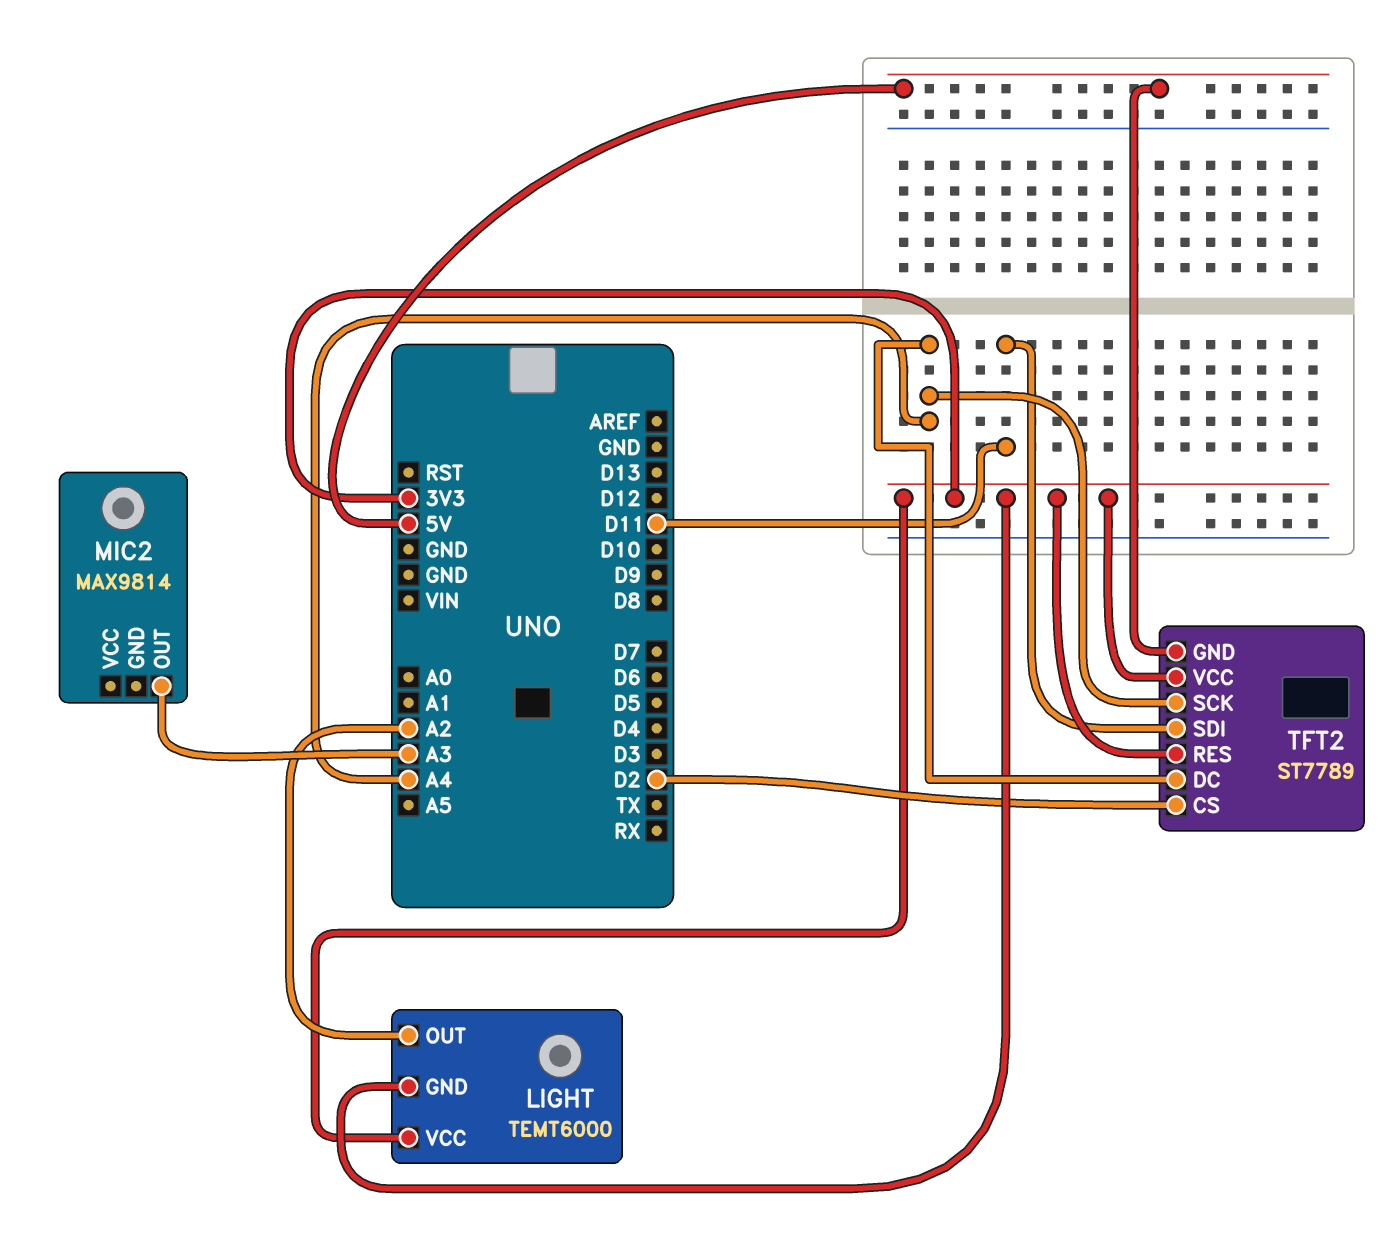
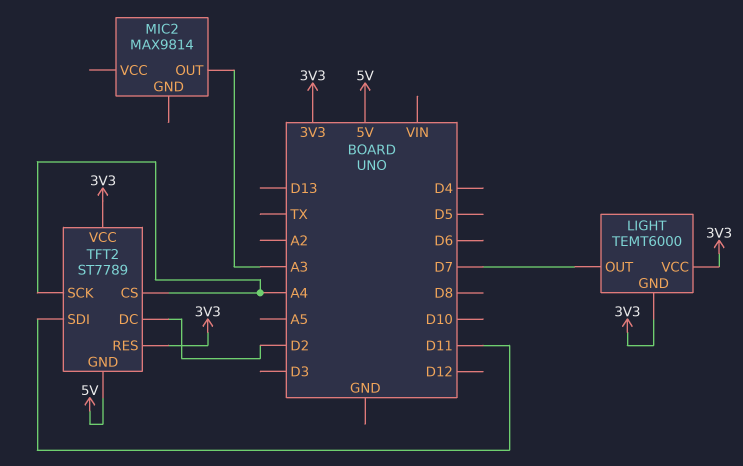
LIGHT pin OUT: A2 -> D7
TFT2 pin CS: D2 -> A4
TFT2 pin DC: A4 -> D2

